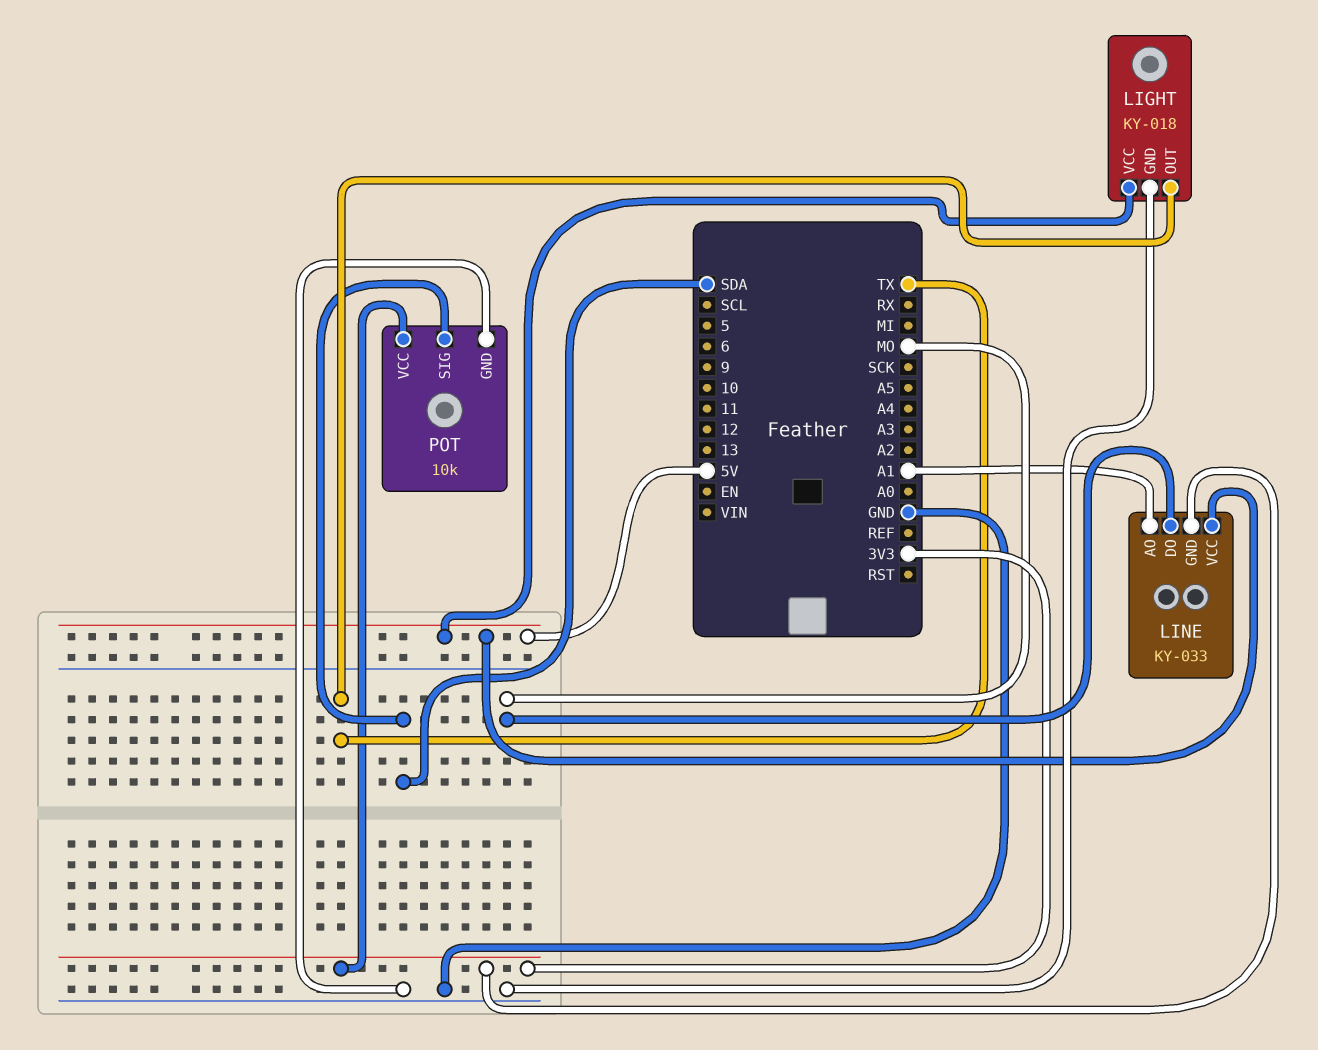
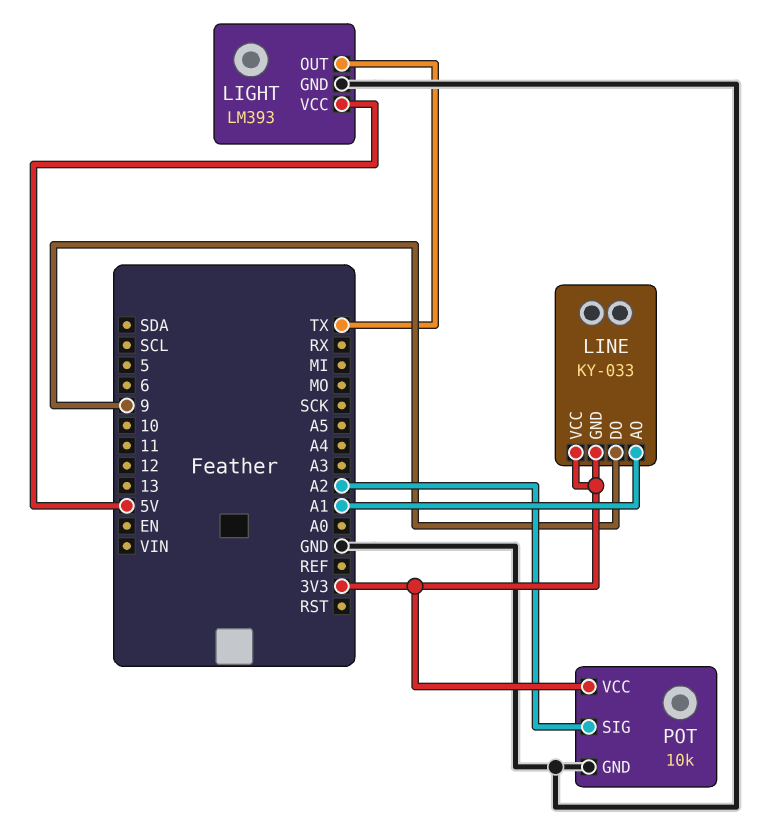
LIGHT: KY-018 -> LM393
LINE pin DO: MO -> 9
LINE pin VCC: 5V -> 3V3
POT pin SIG: SDA -> A2

